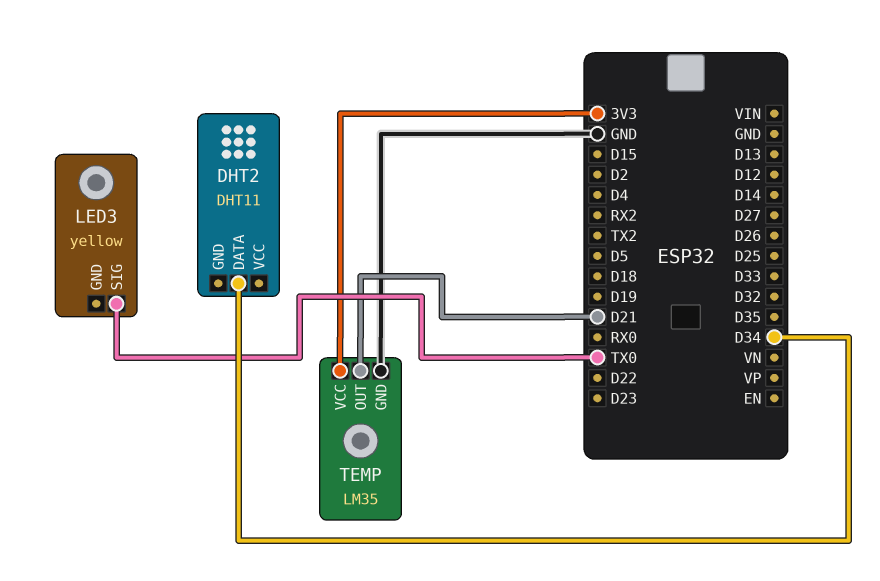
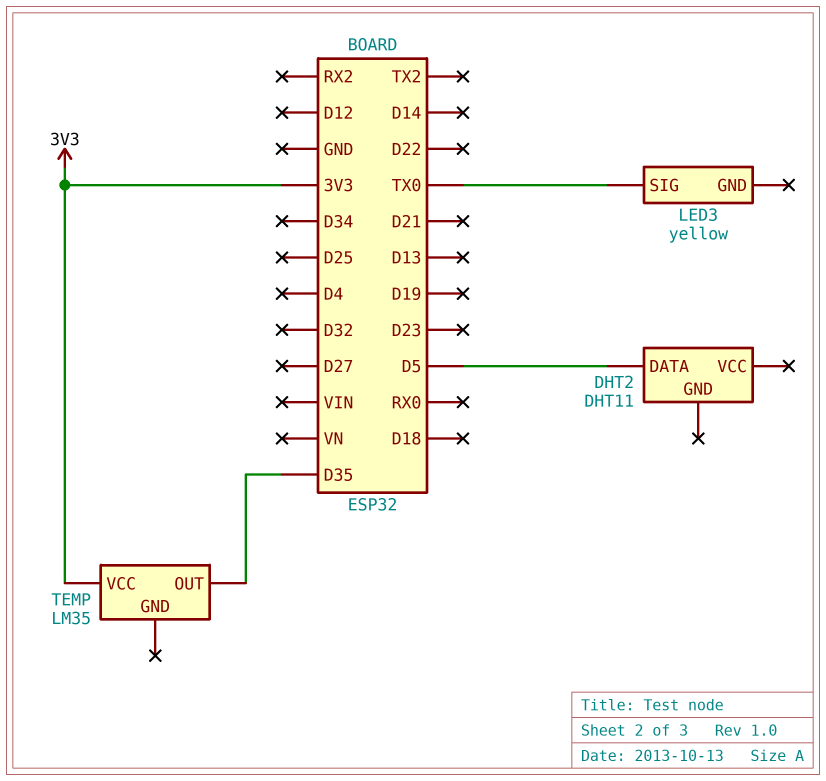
DHT2 pin DATA: D34 -> D5
TEMP pin GND: GND -> none
TEMP pin OUT: D21 -> D35

